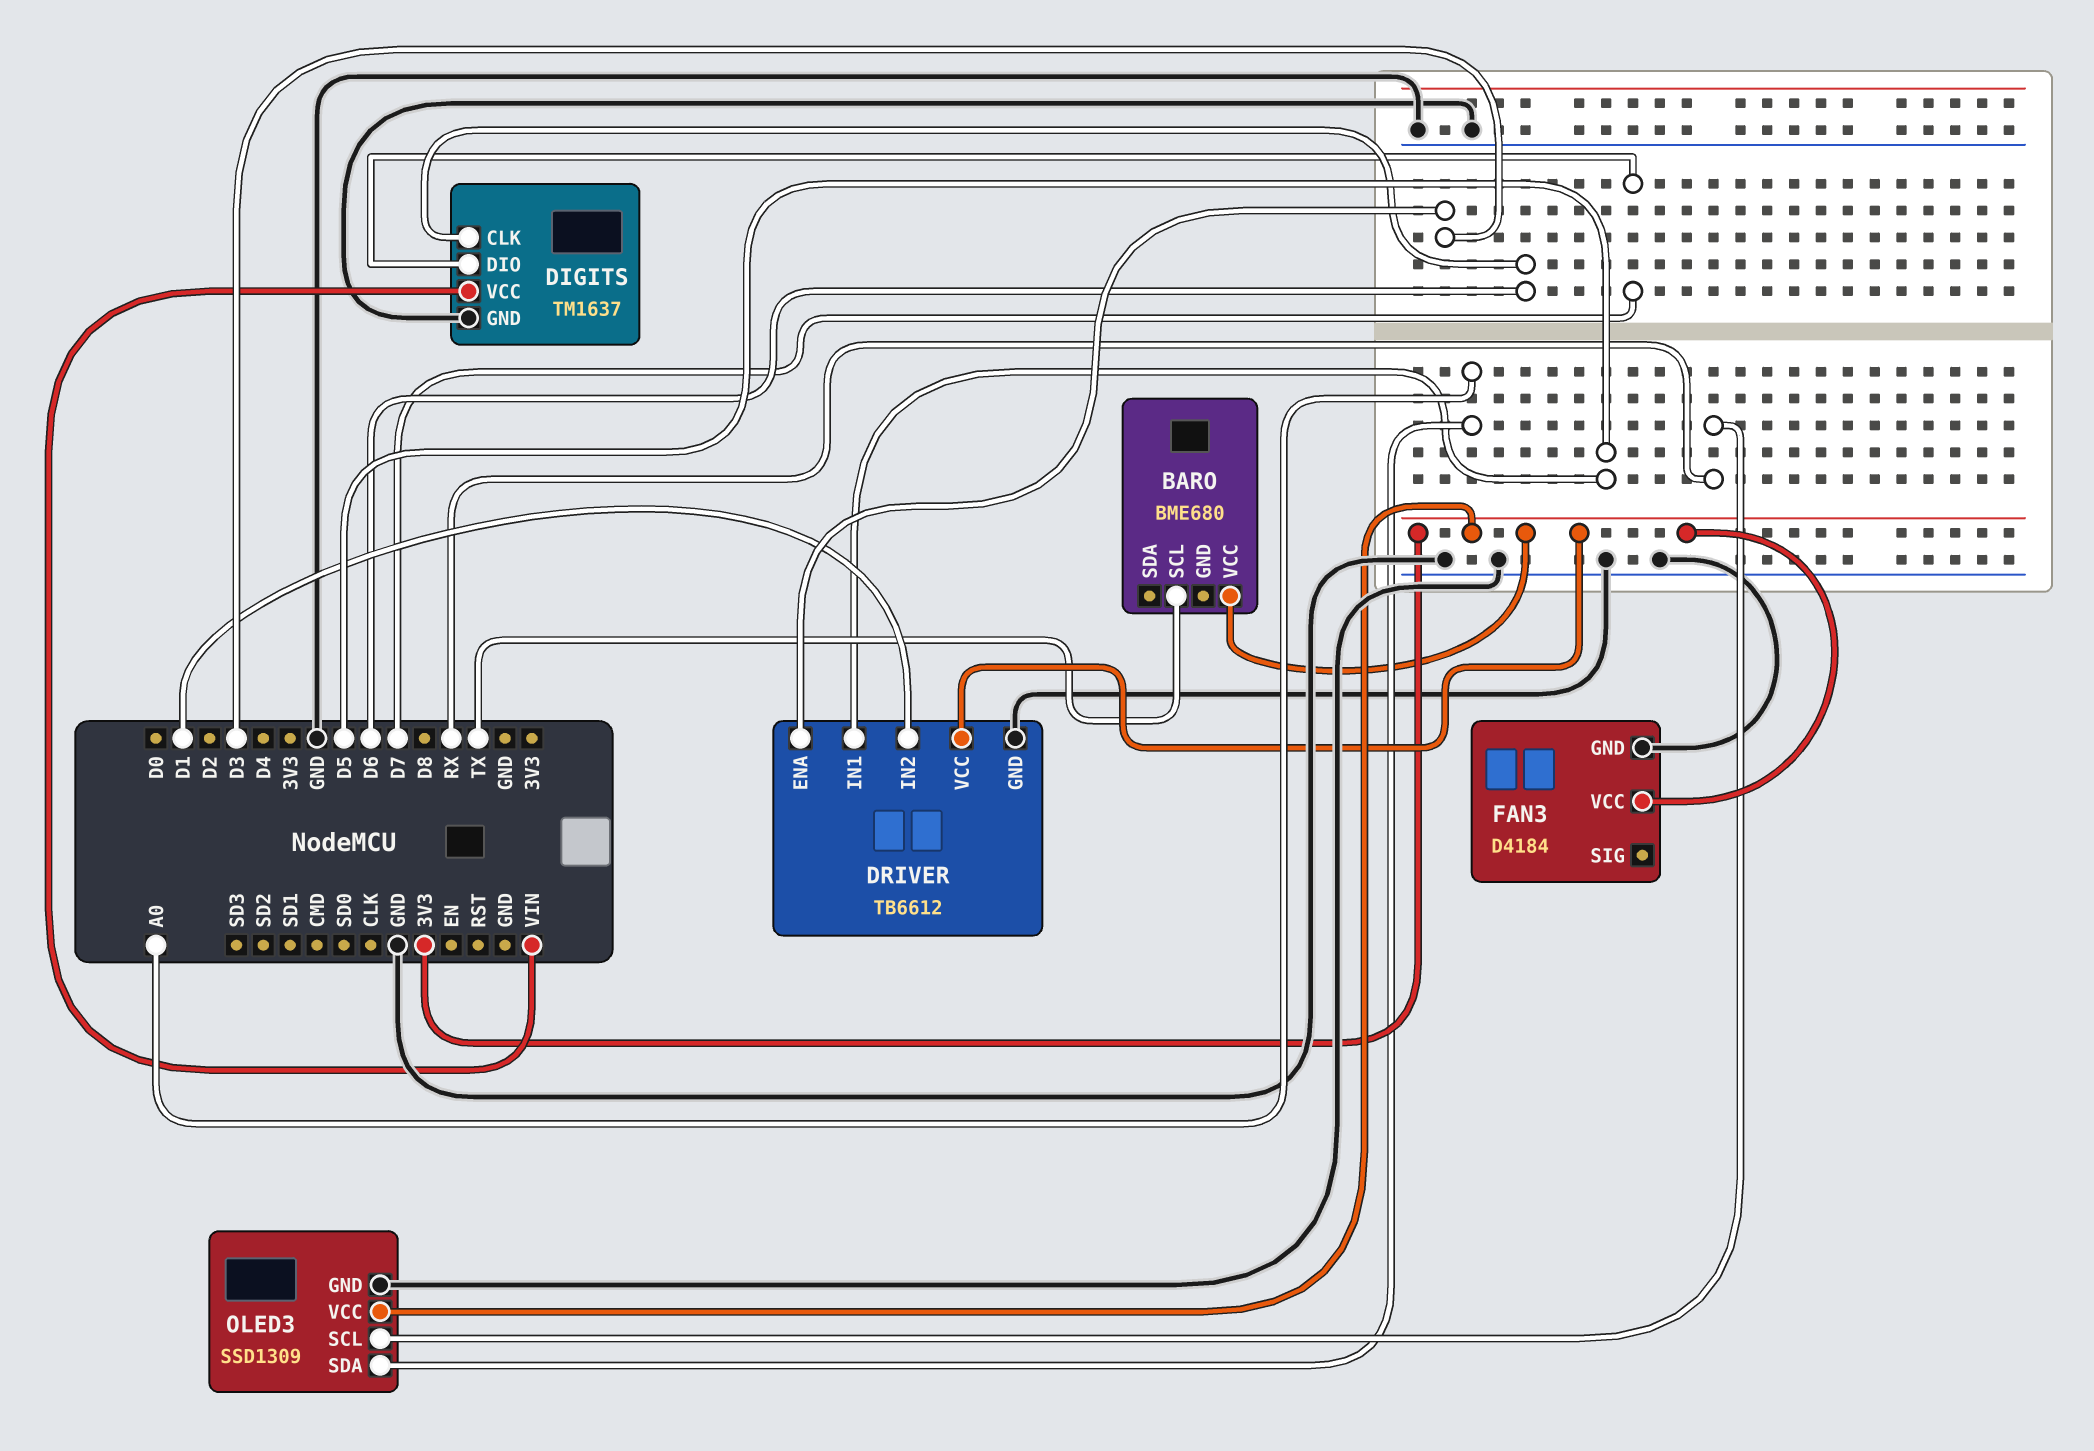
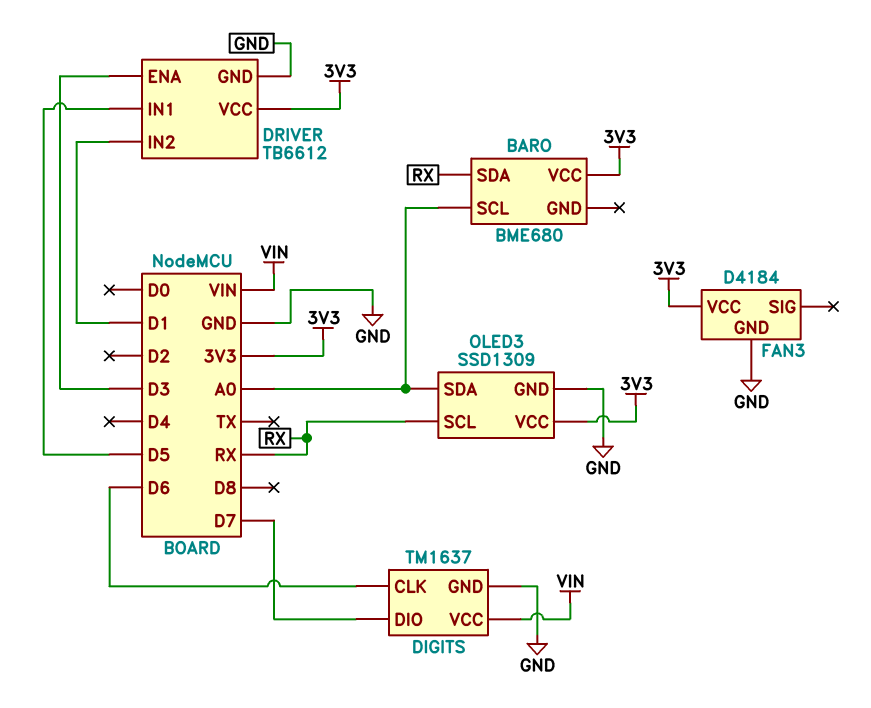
BARO pin SCL: TX -> A0
BARO pin SDA: none -> RX

